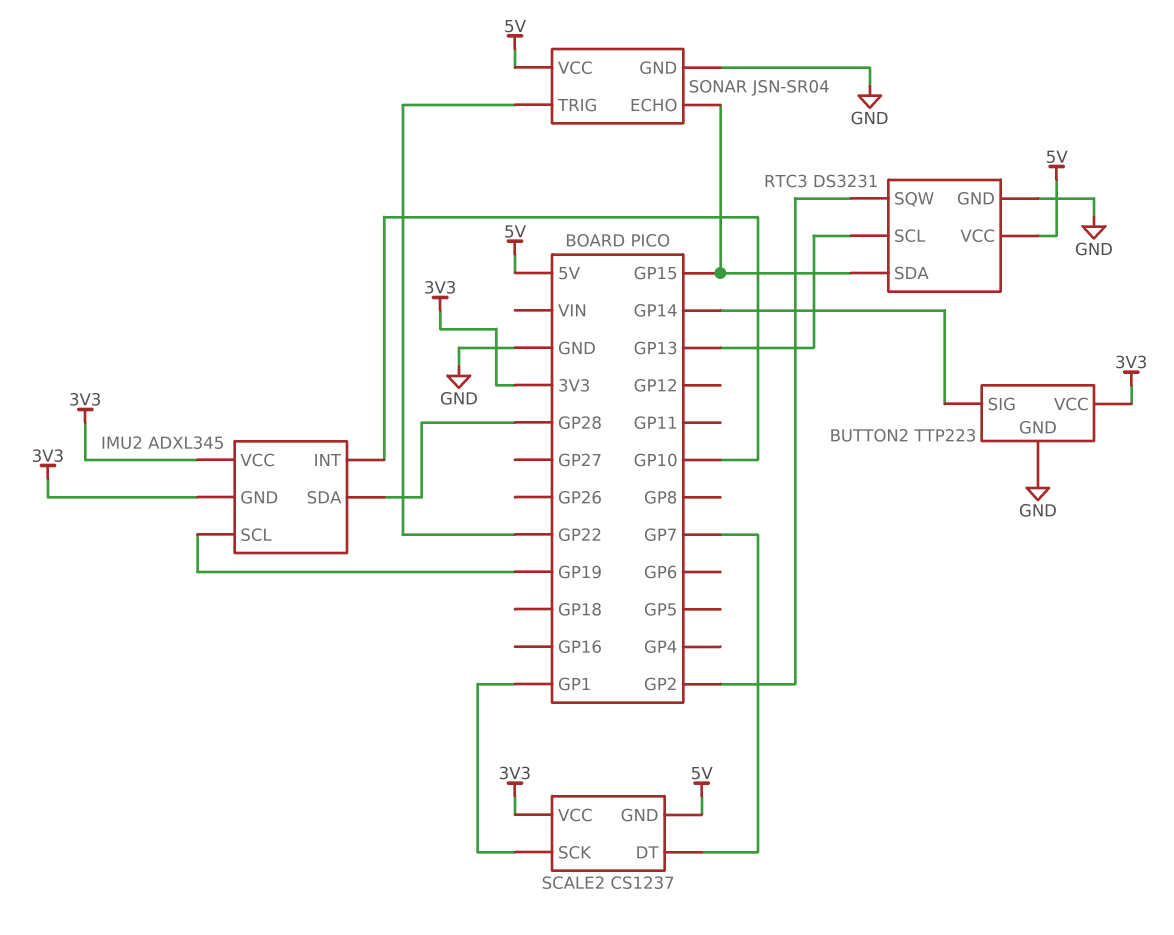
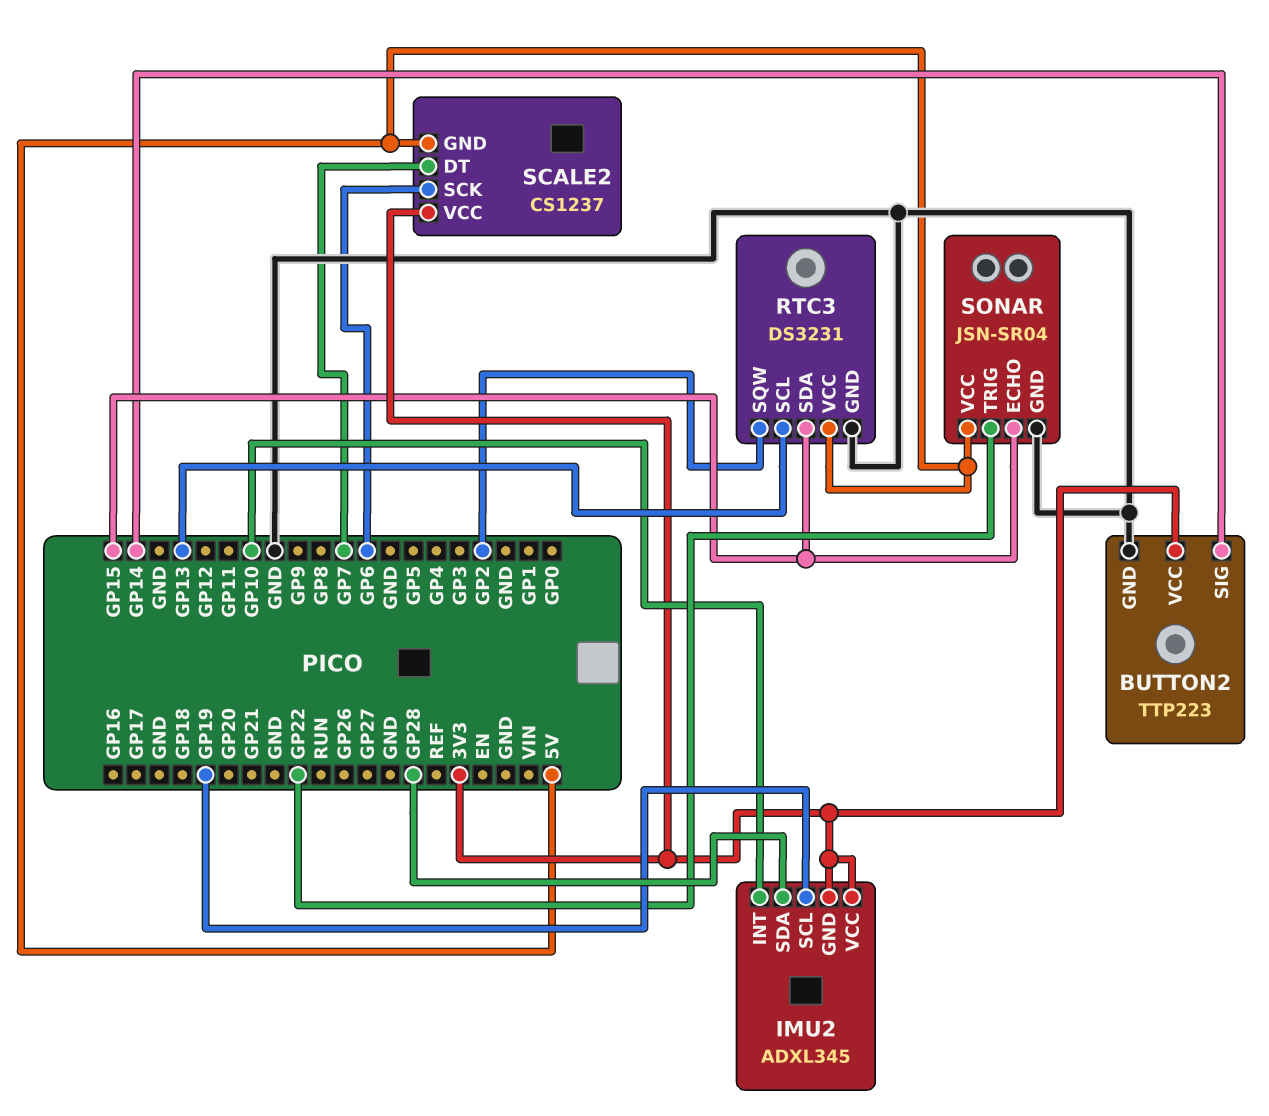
SCALE2 pin SCK: GP1 -> GP6

